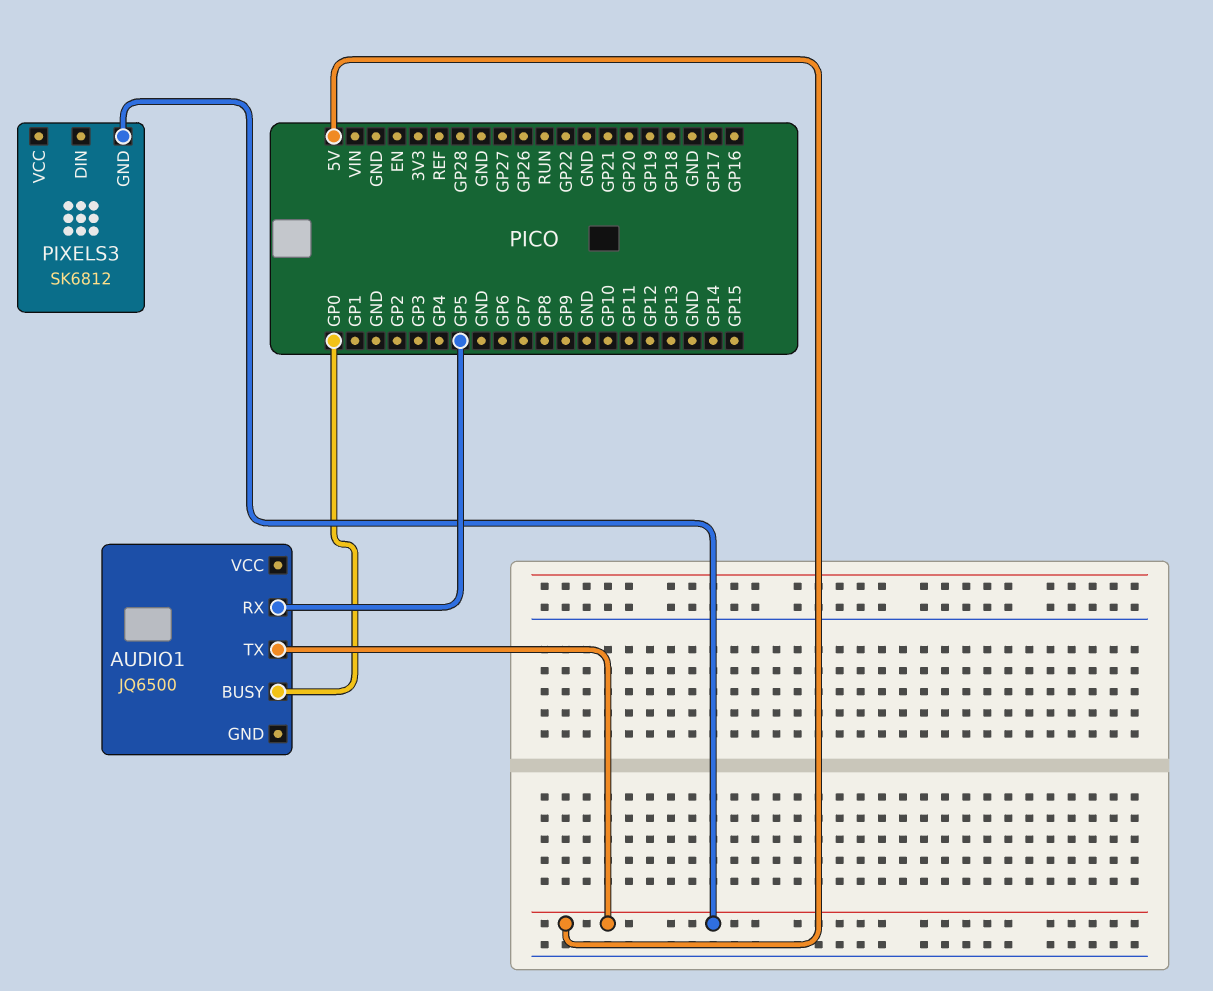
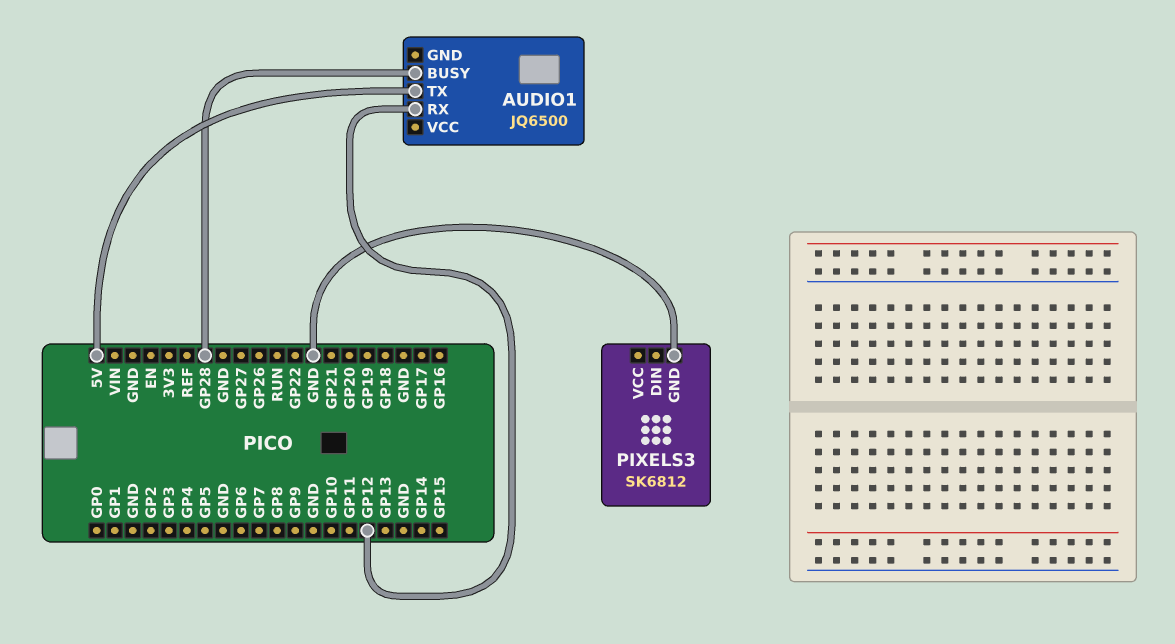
AUDIO1 pin BUSY: GP0 -> GP28
AUDIO1 pin RX: GP5 -> GP12
PIXELS3 pin GND: 5V -> GND

